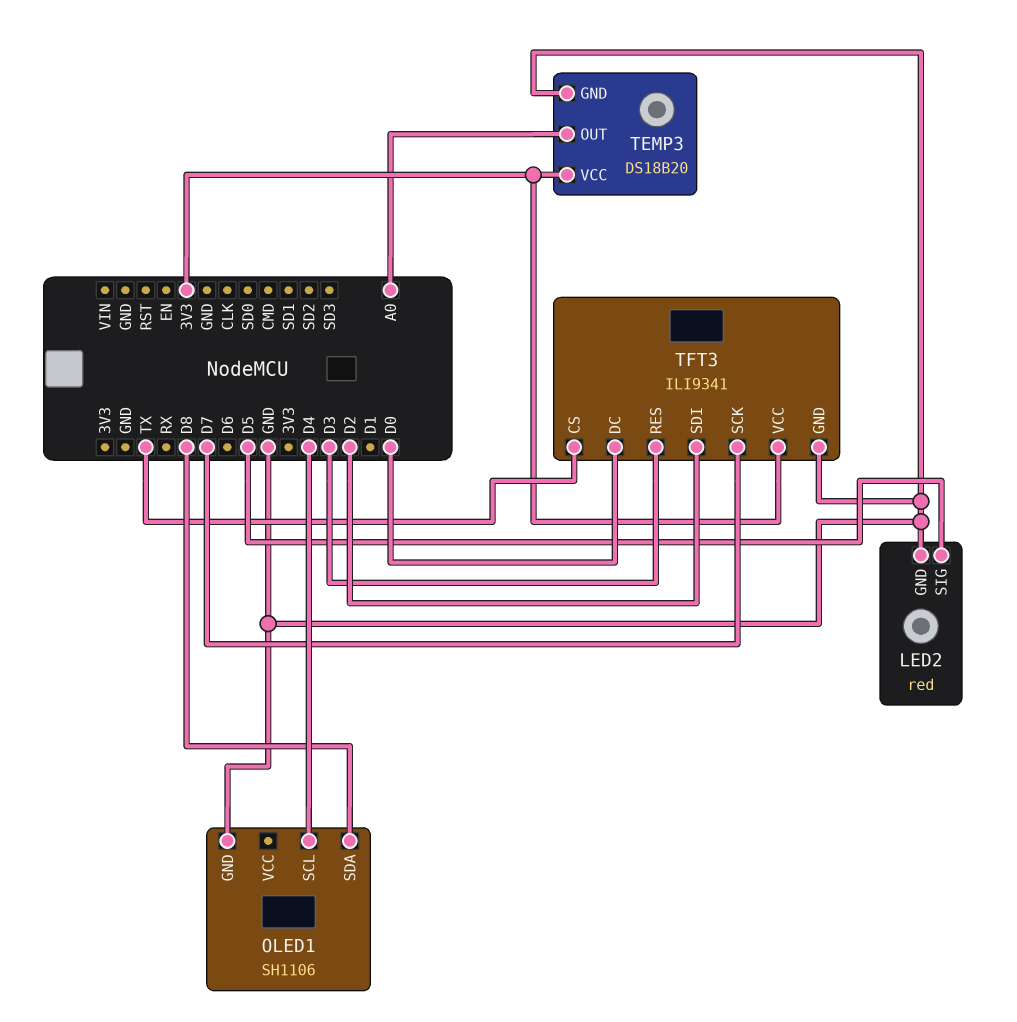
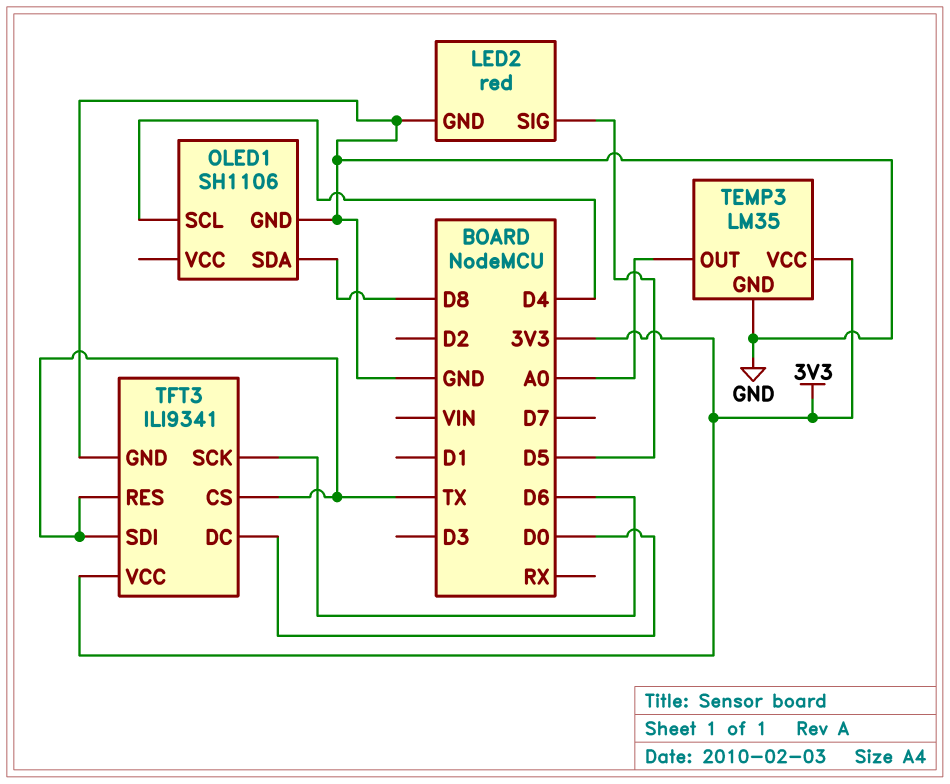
TEMP3: DS18B20 -> LM35
TFT3 pin RES: D3 -> TX
TFT3 pin SCK: D7 -> D6
TFT3 pin SDI: D2 -> TX

